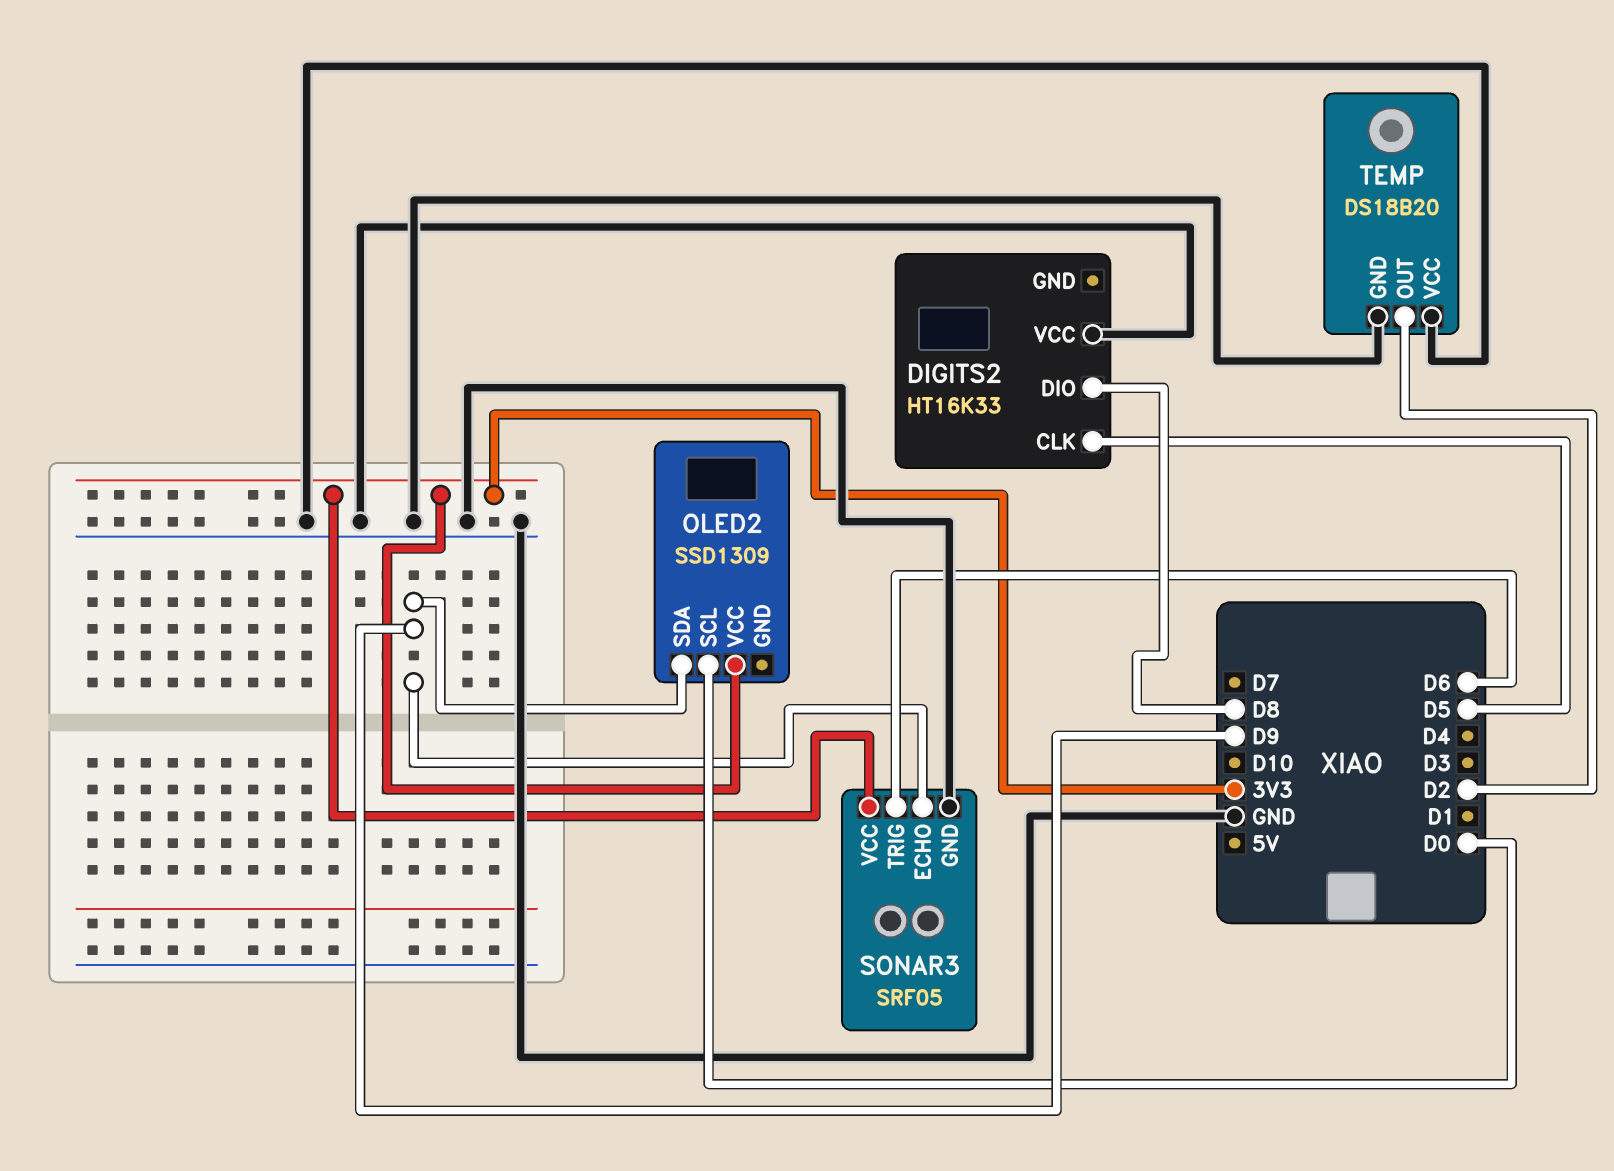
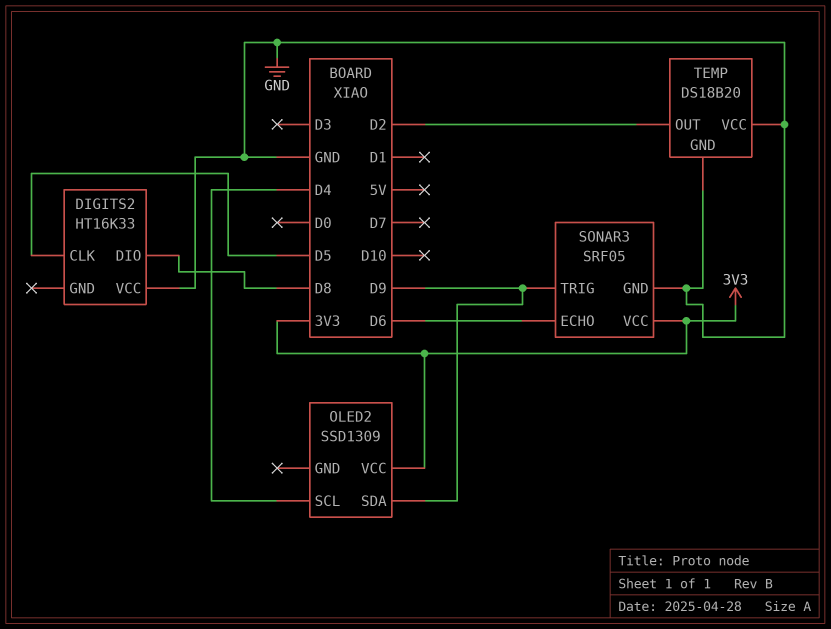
OLED2 pin SCL: D0 -> D4
SONAR3 pin ECHO: D9 -> D6
SONAR3 pin TRIG: D6 -> D9

